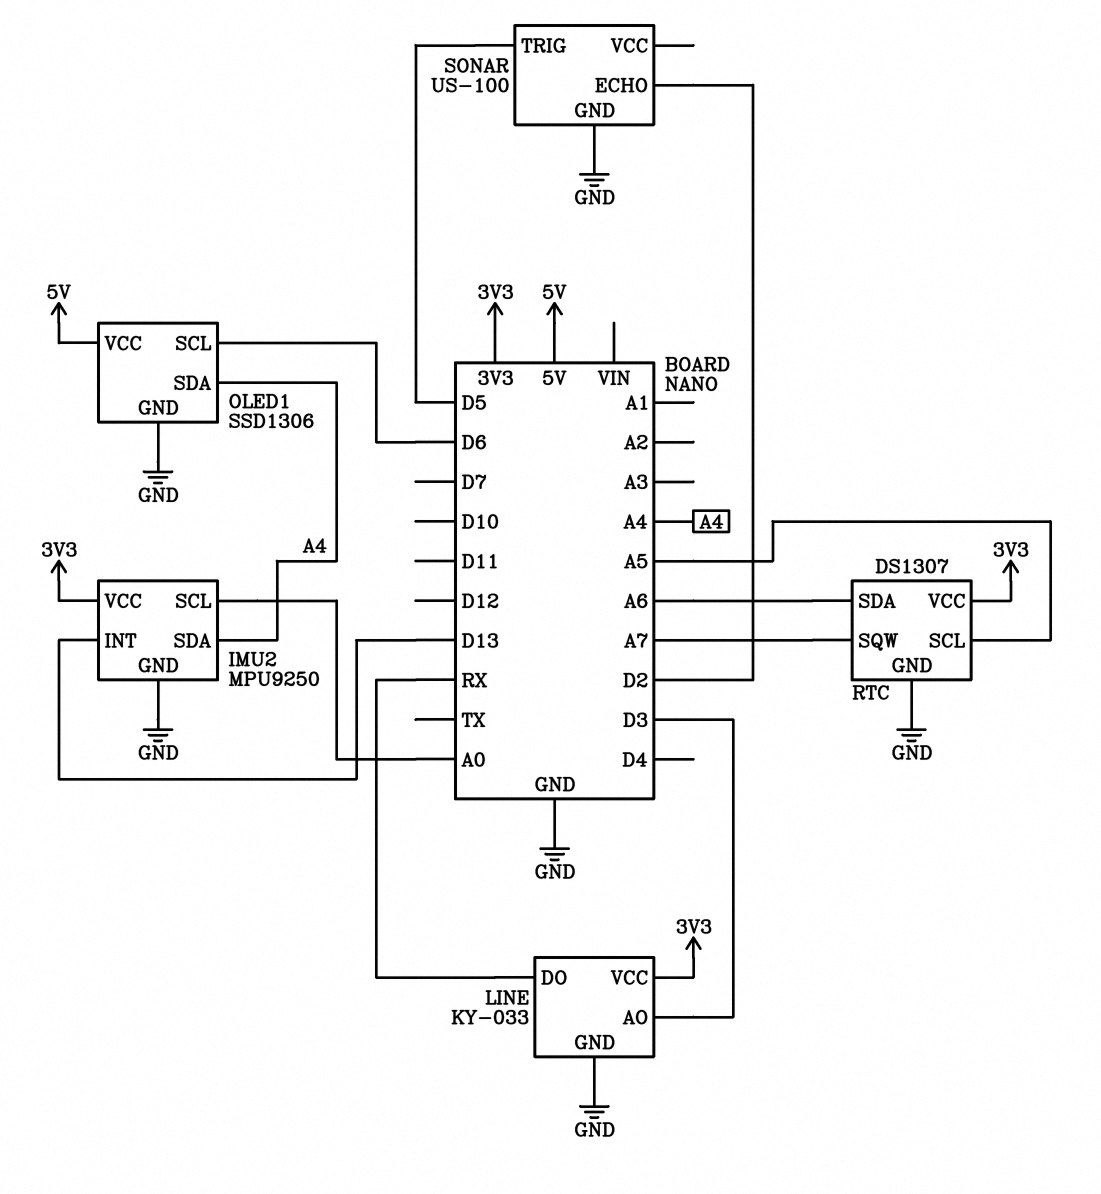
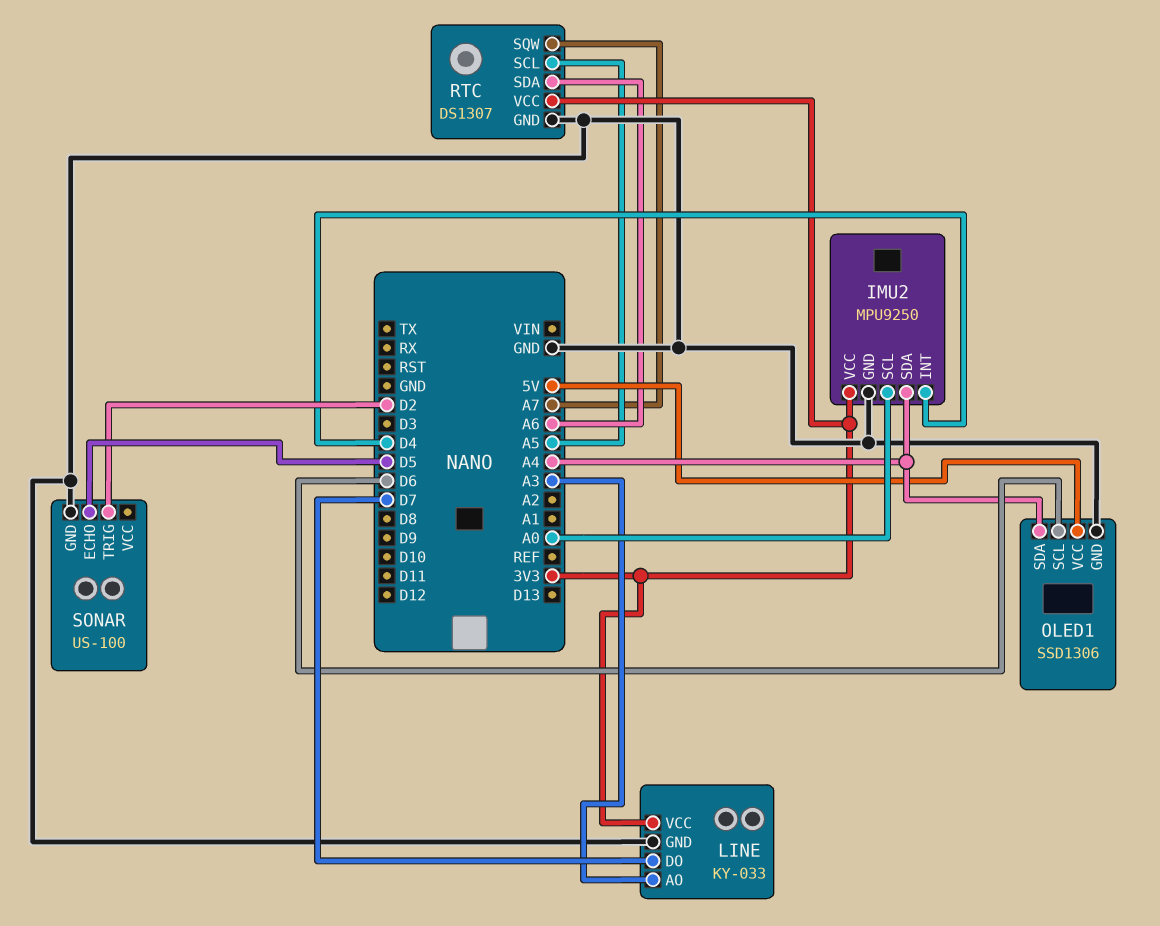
IMU2 pin INT: D13 -> D4
LINE pin AO: D3 -> A3
LINE pin DO: RX -> D7
SONAR pin ECHO: D2 -> D5
SONAR pin TRIG: D5 -> D2

